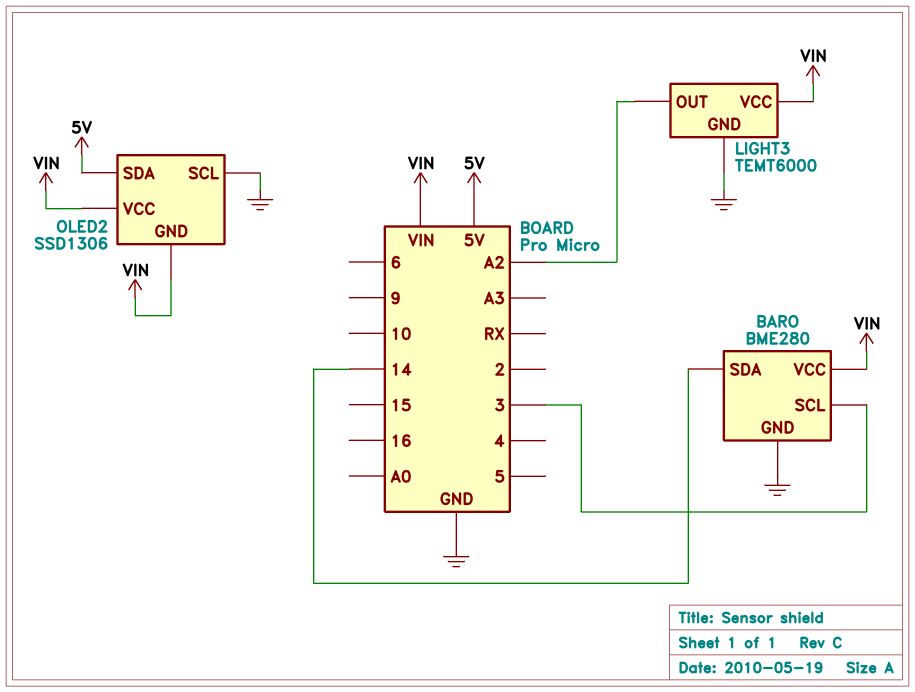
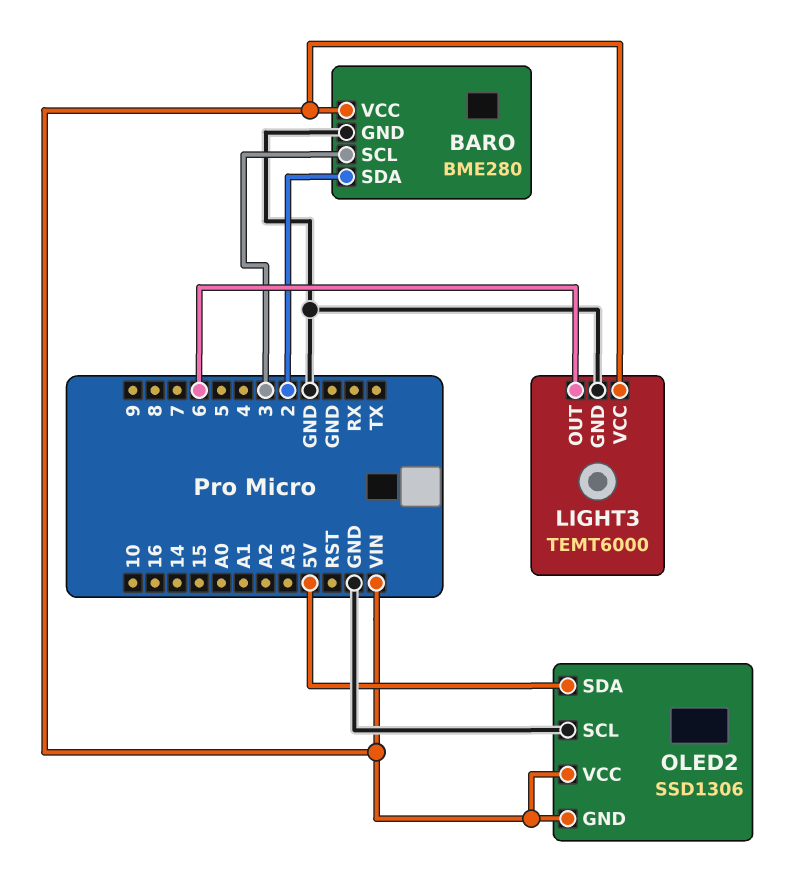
BARO pin SDA: 14 -> 2
LIGHT3 pin OUT: A2 -> 6

